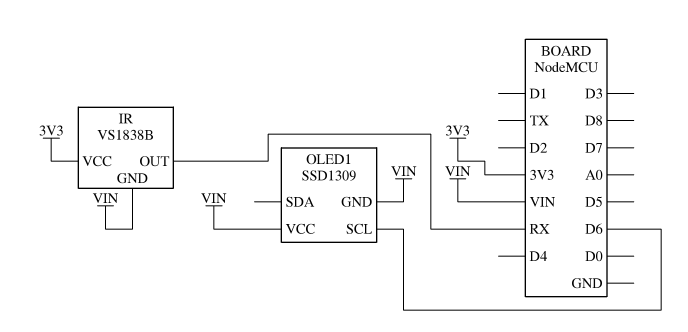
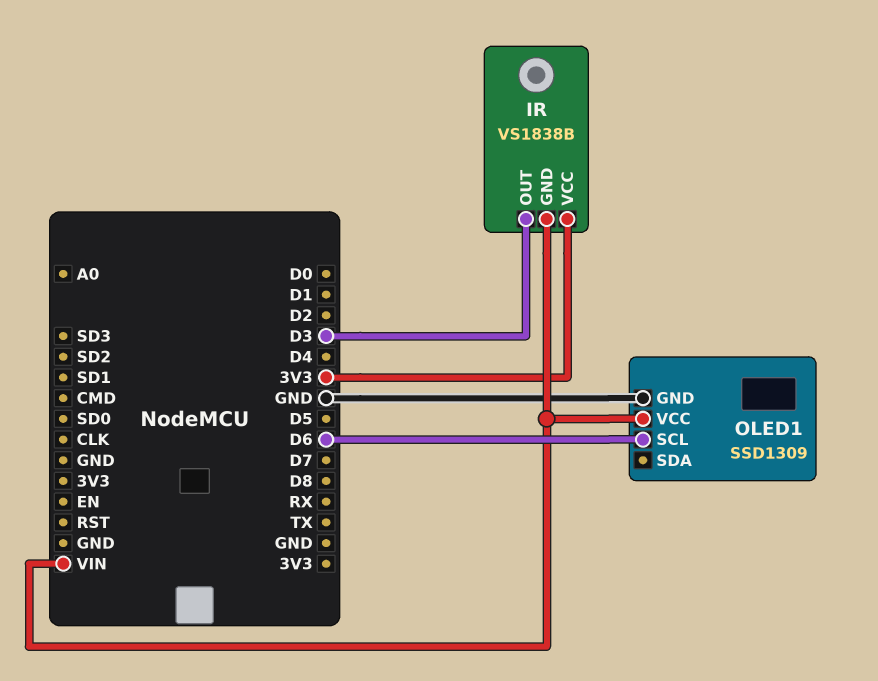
IR pin OUT: RX -> D3
OLED1 pin GND: VIN -> GND

